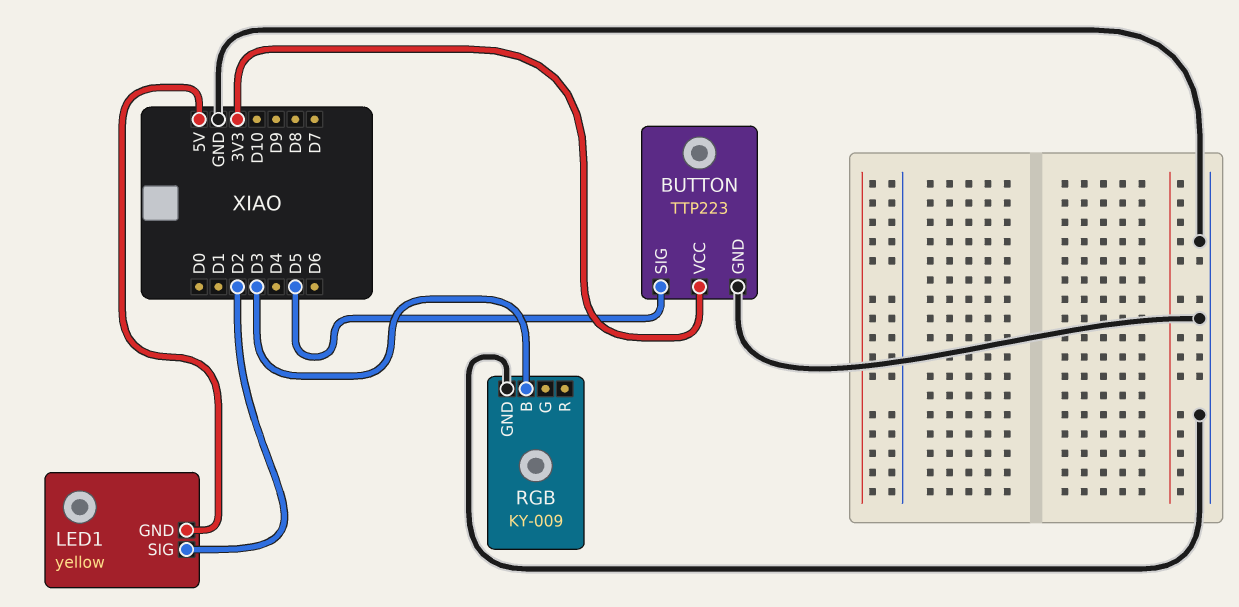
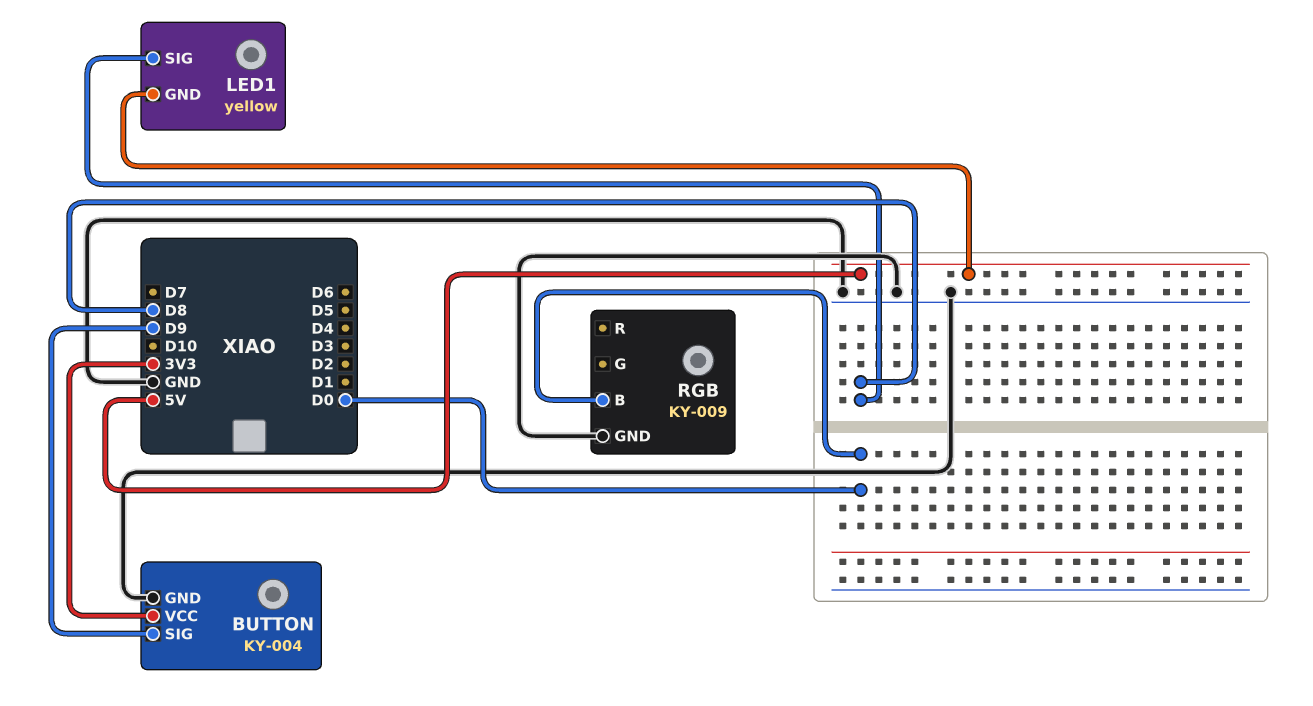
BUTTON: TTP223 -> KY-004
BUTTON pin SIG: D5 -> D9
LED1 pin SIG: D2 -> D8
RGB pin B: D3 -> D0

